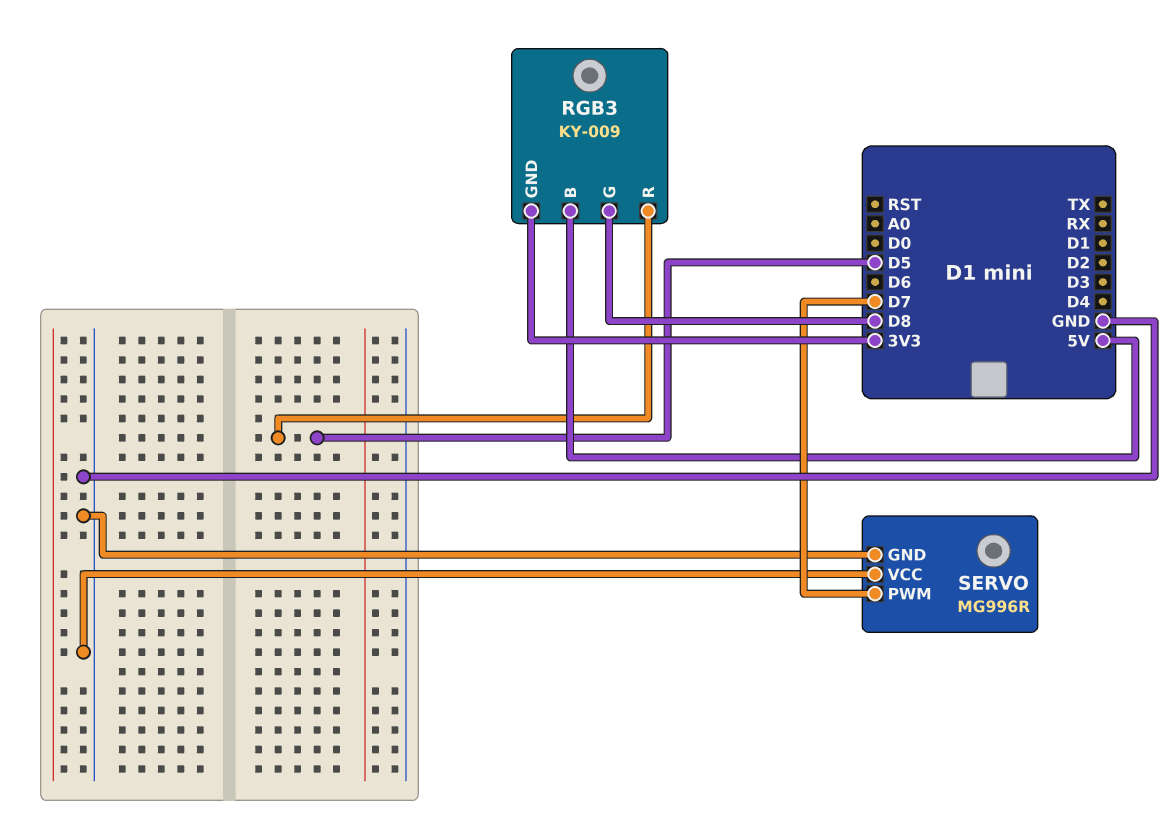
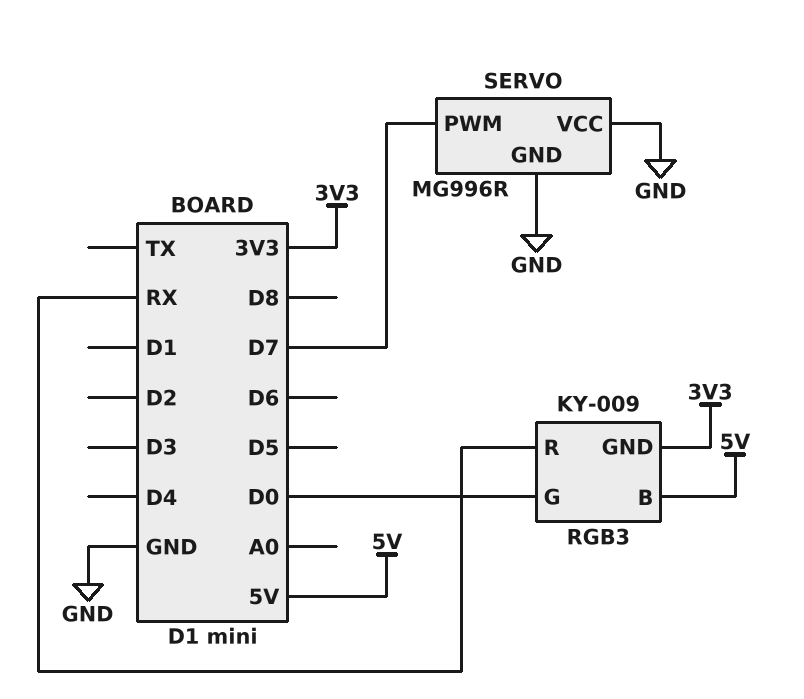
RGB3 pin G: D8 -> D0
RGB3 pin R: D5 -> RX

